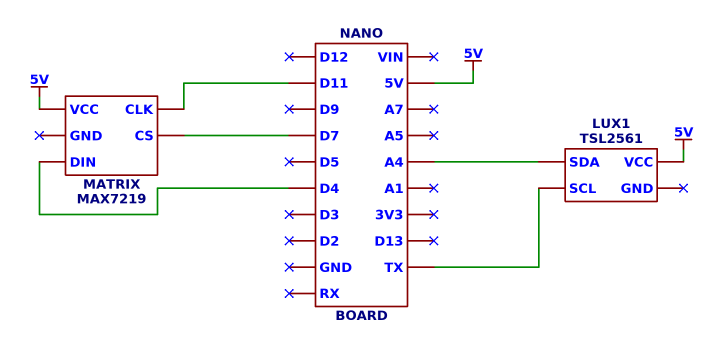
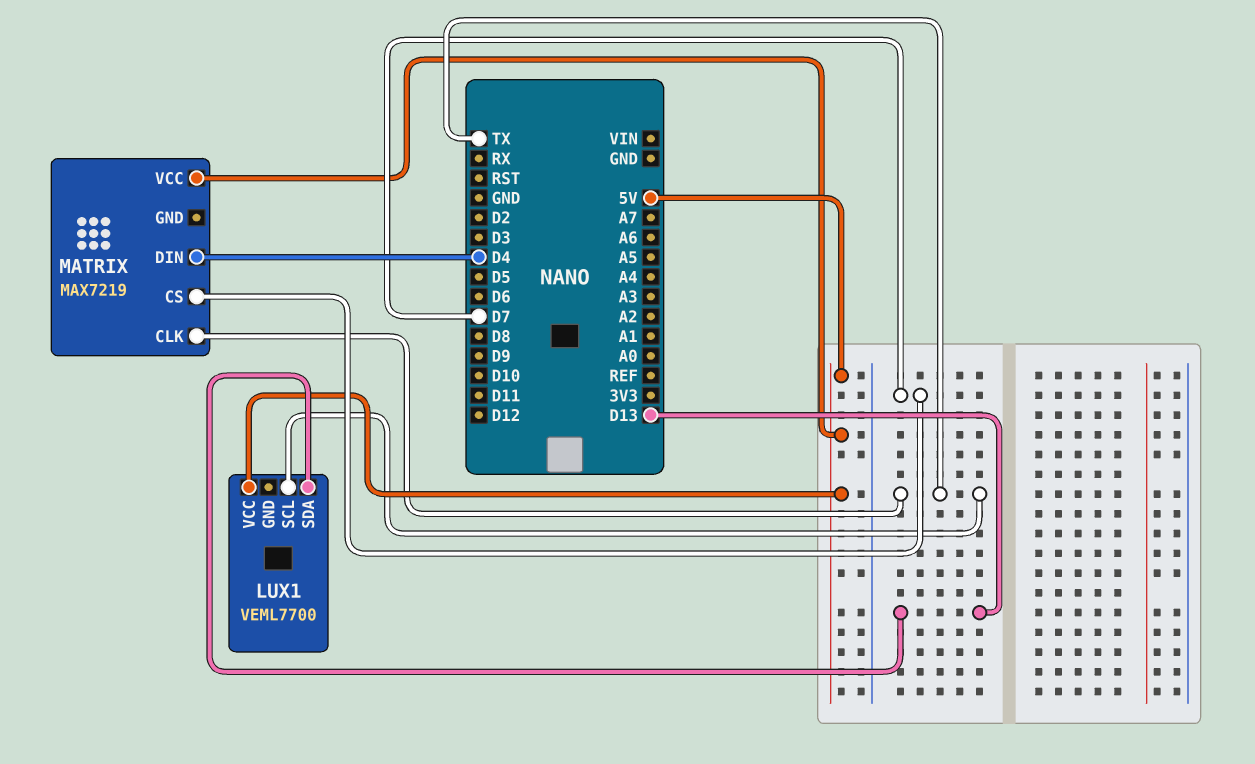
LUX1: TSL2561 -> VEML7700
LUX1 pin SDA: A4 -> D13
MATRIX pin CLK: D11 -> TX

